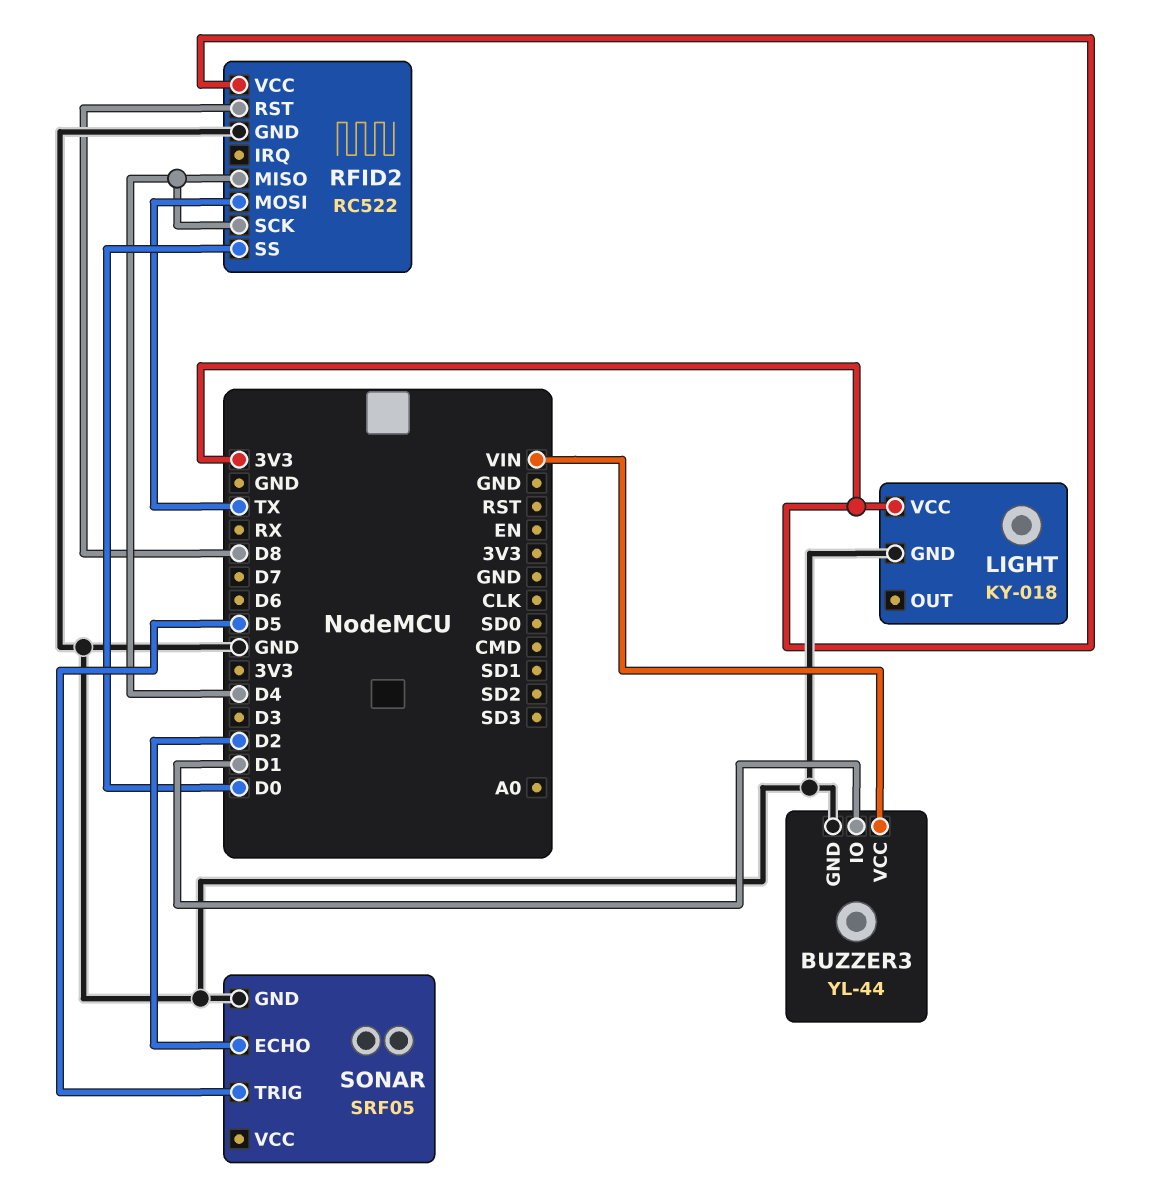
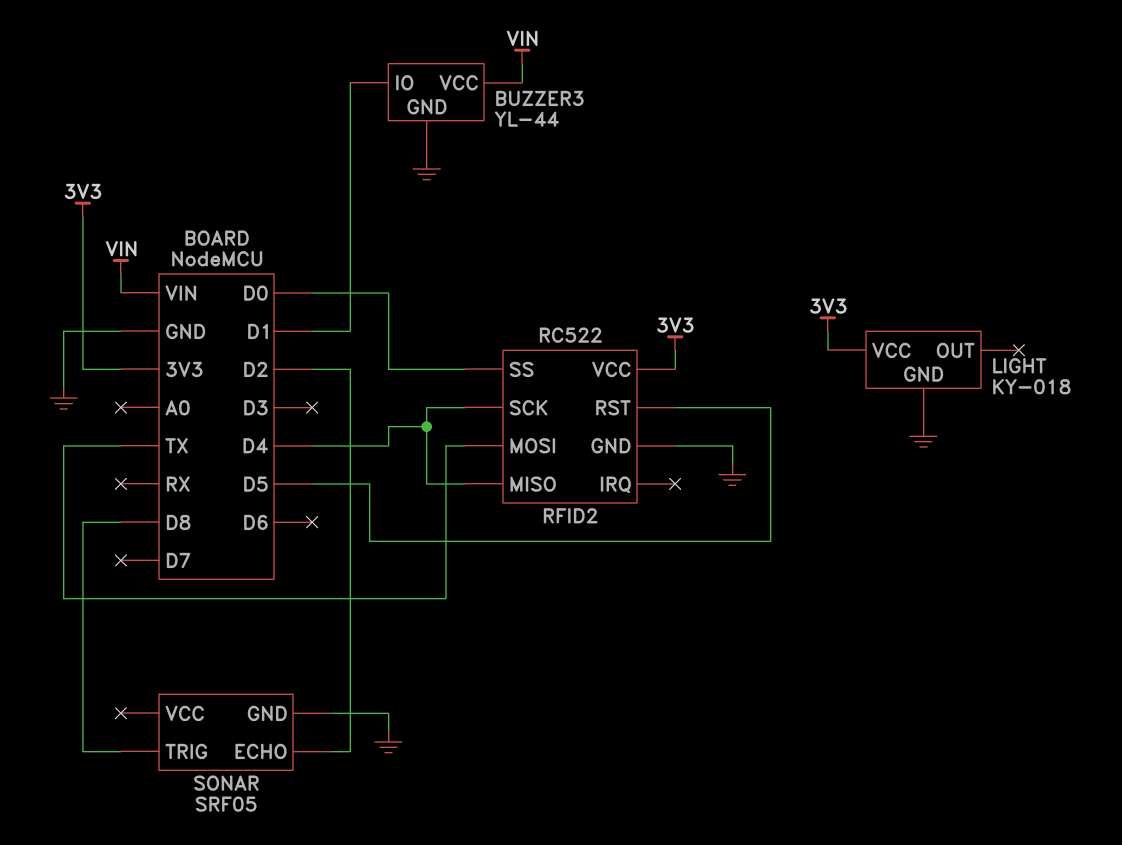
RFID2 pin RST: D8 -> D5
SONAR pin TRIG: D5 -> D8

